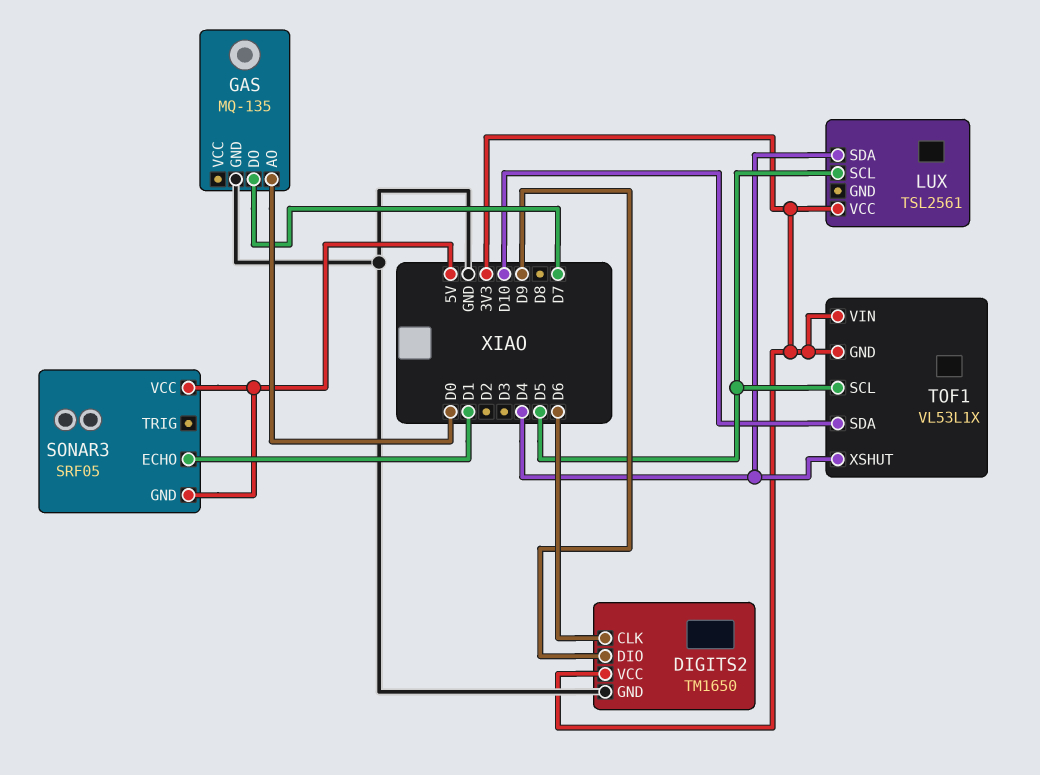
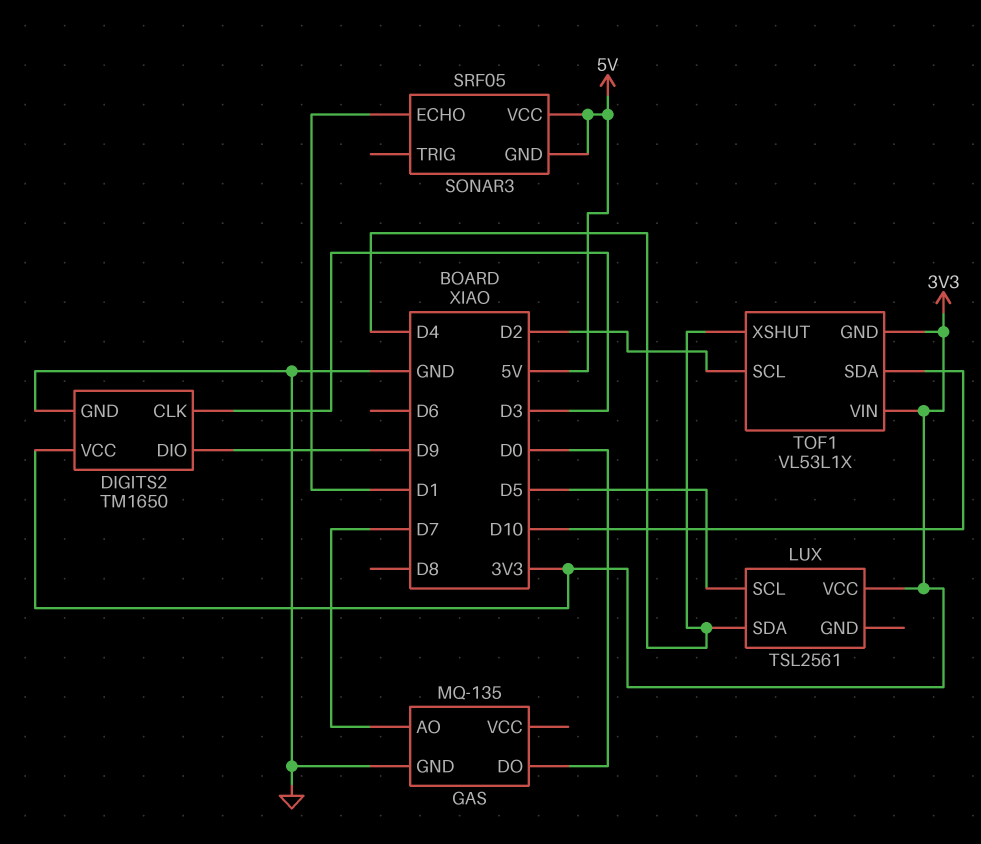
DIGITS2 pin CLK: D6 -> D3
GAS pin AO: D0 -> D7
GAS pin DO: D7 -> D0
TOF1 pin SCL: D5 -> D2

